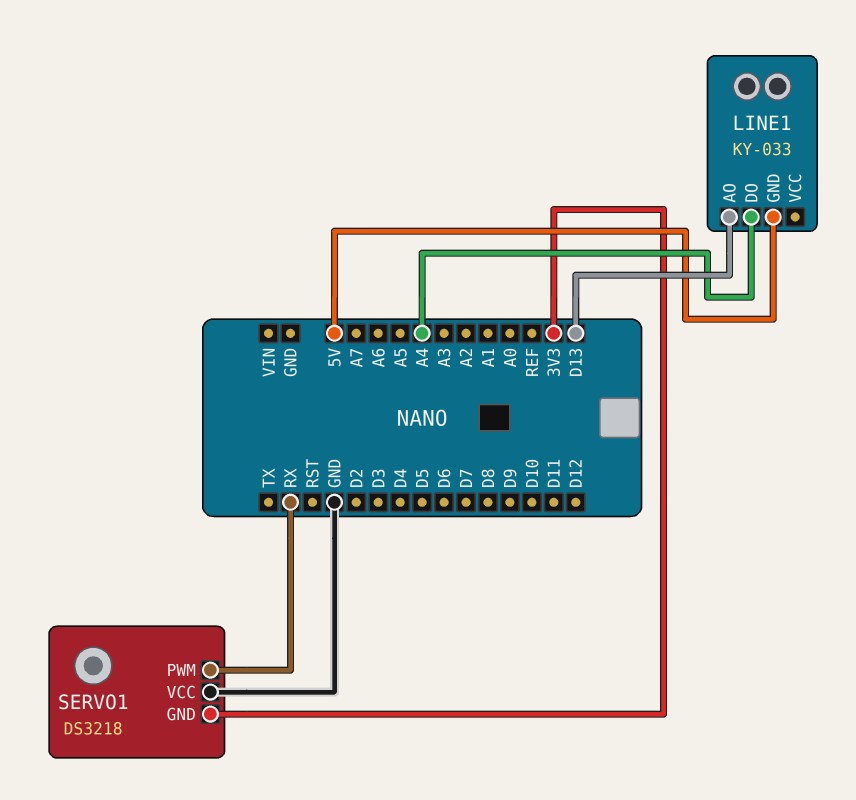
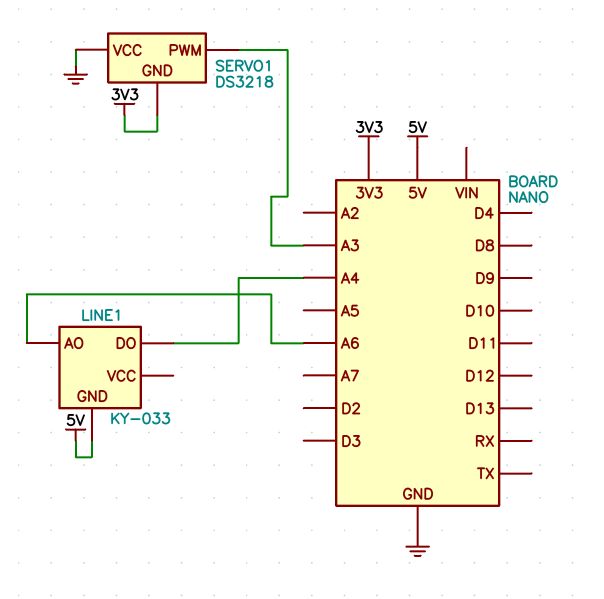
LINE1 pin AO: D13 -> A6
SERVO1 pin PWM: RX -> A3

